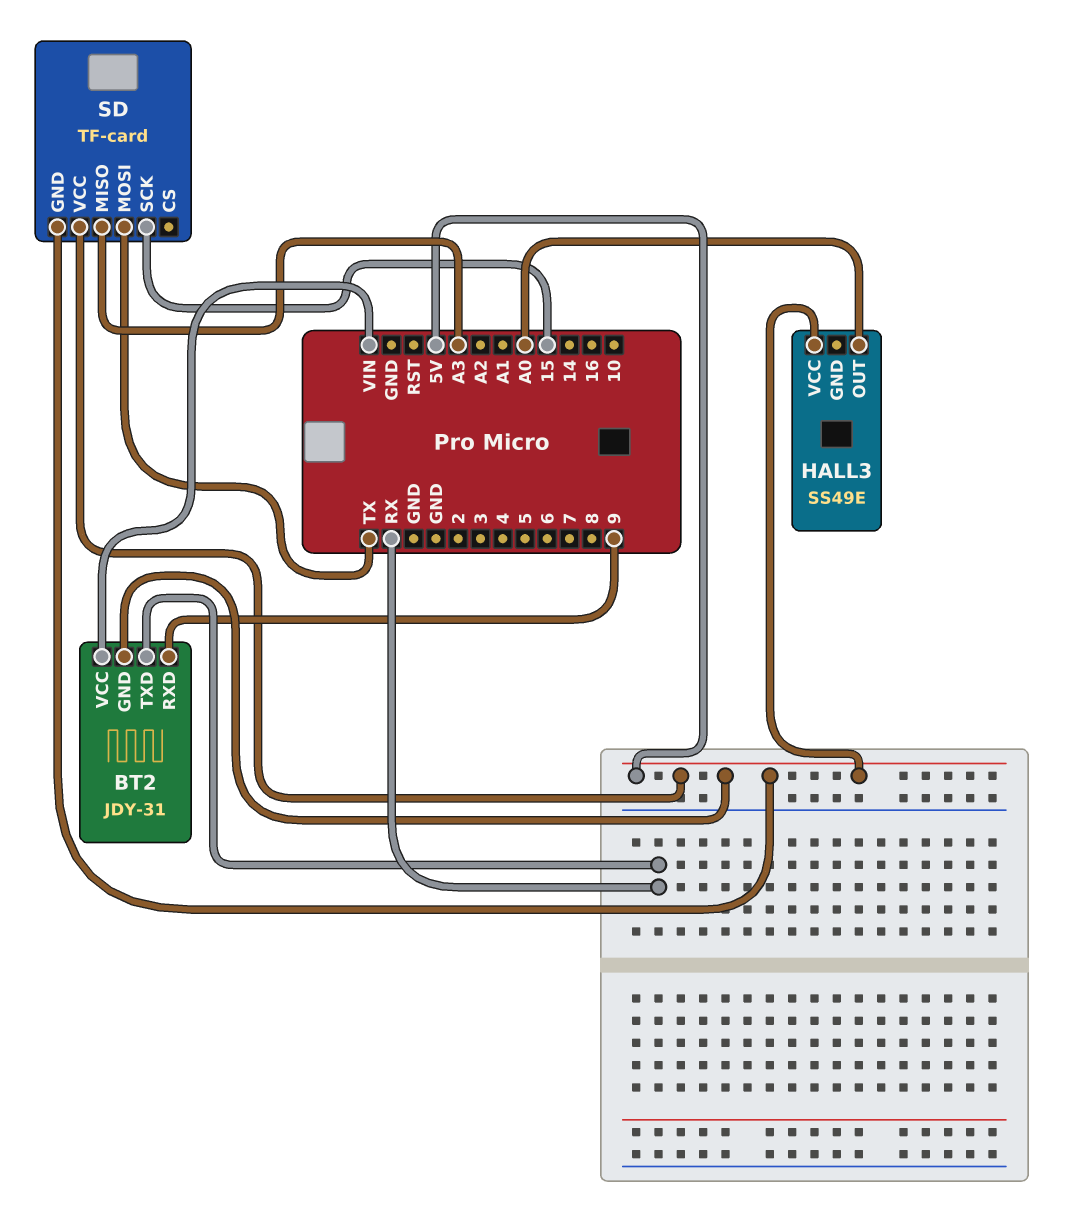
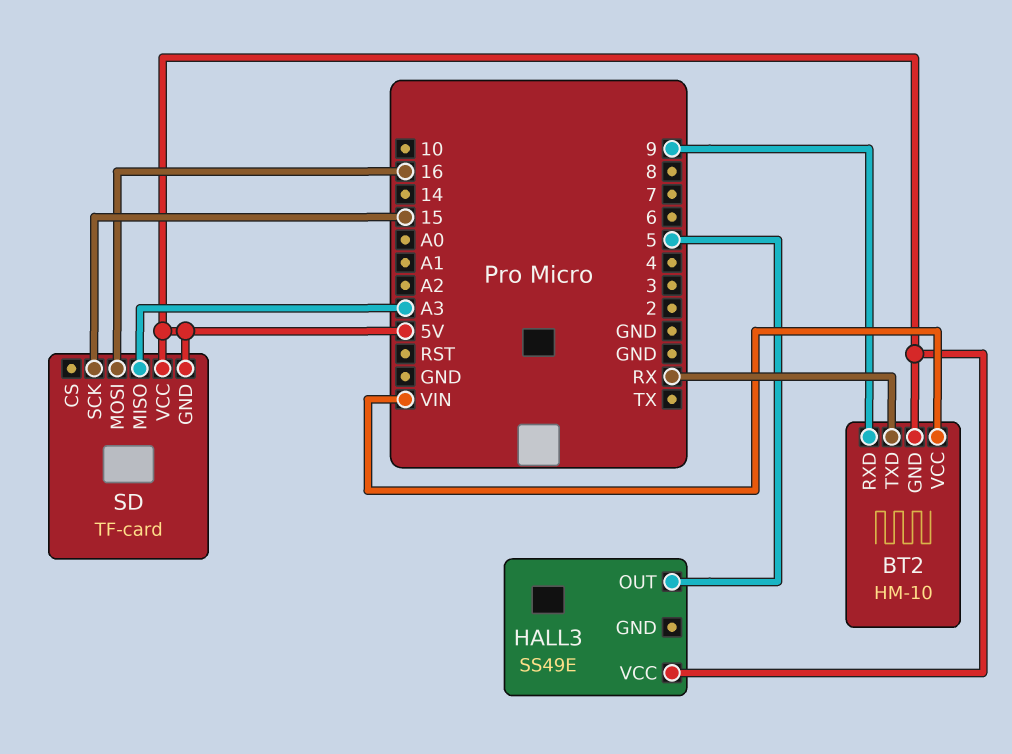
BT2: JDY-31 -> HM-10
HALL3 pin OUT: A0 -> 5
SD pin MOSI: TX -> 16

